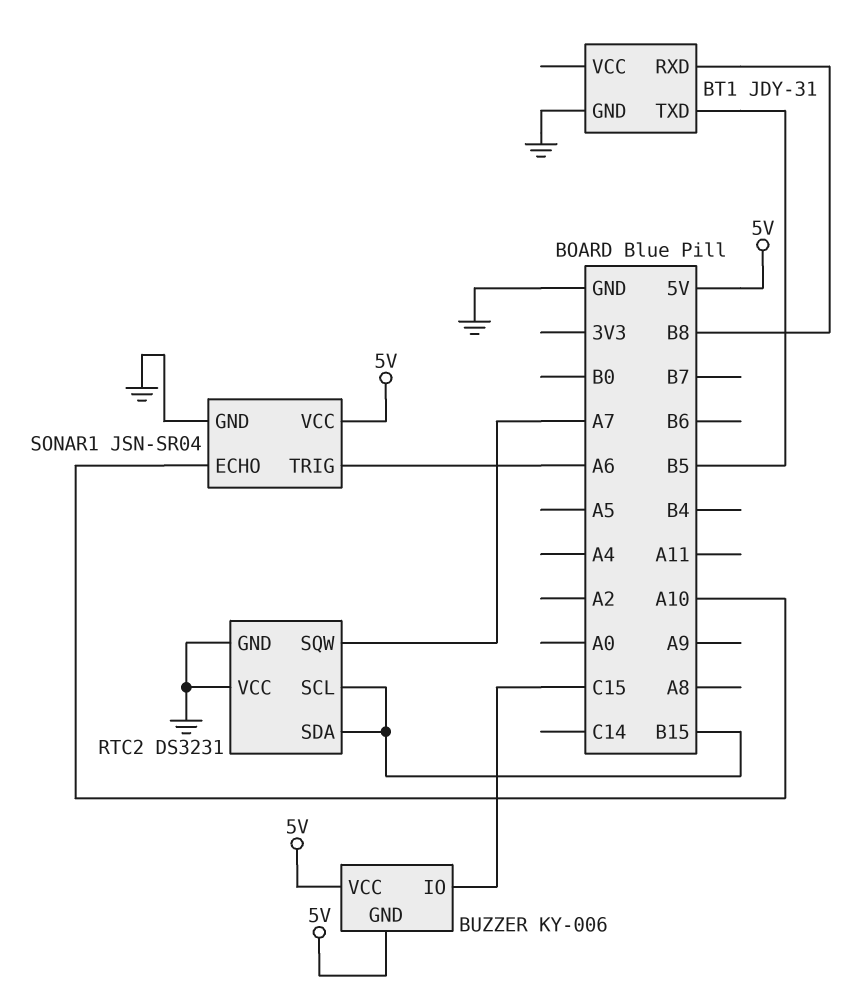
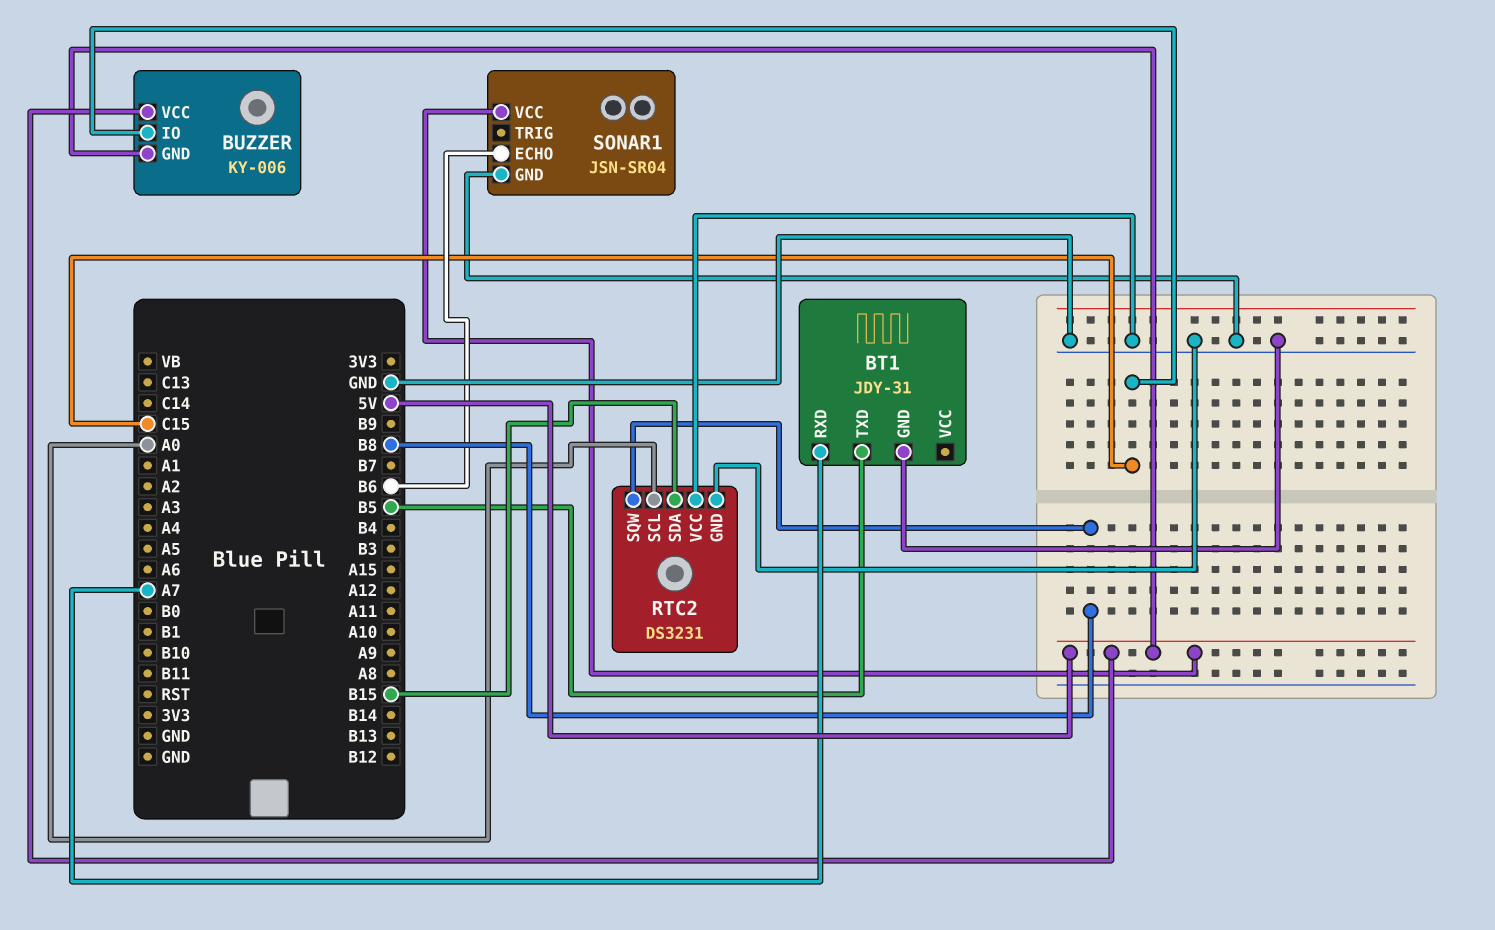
BT1 pin RXD: B8 -> A7
RTC2 pin SCL: B15 -> A0
RTC2 pin SQW: A7 -> B8
SONAR1 pin ECHO: A10 -> B6
SONAR1 pin TRIG: A6 -> none

